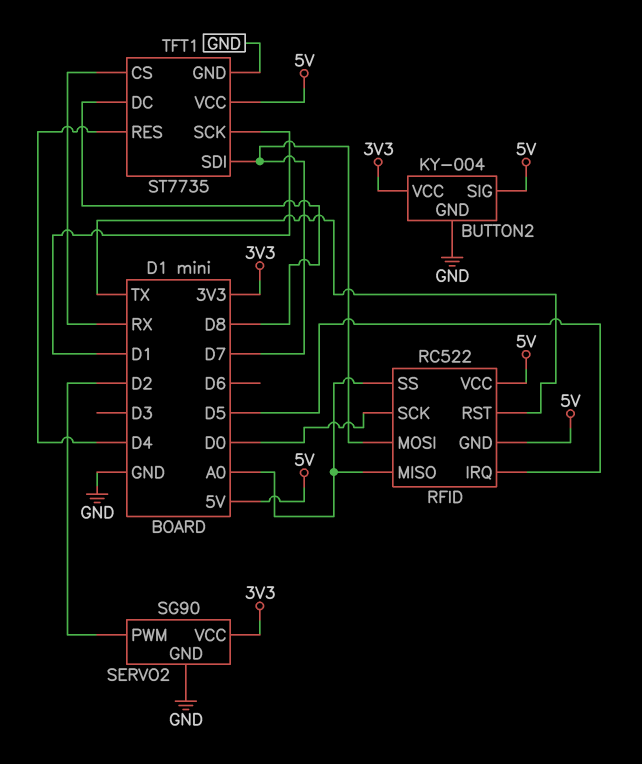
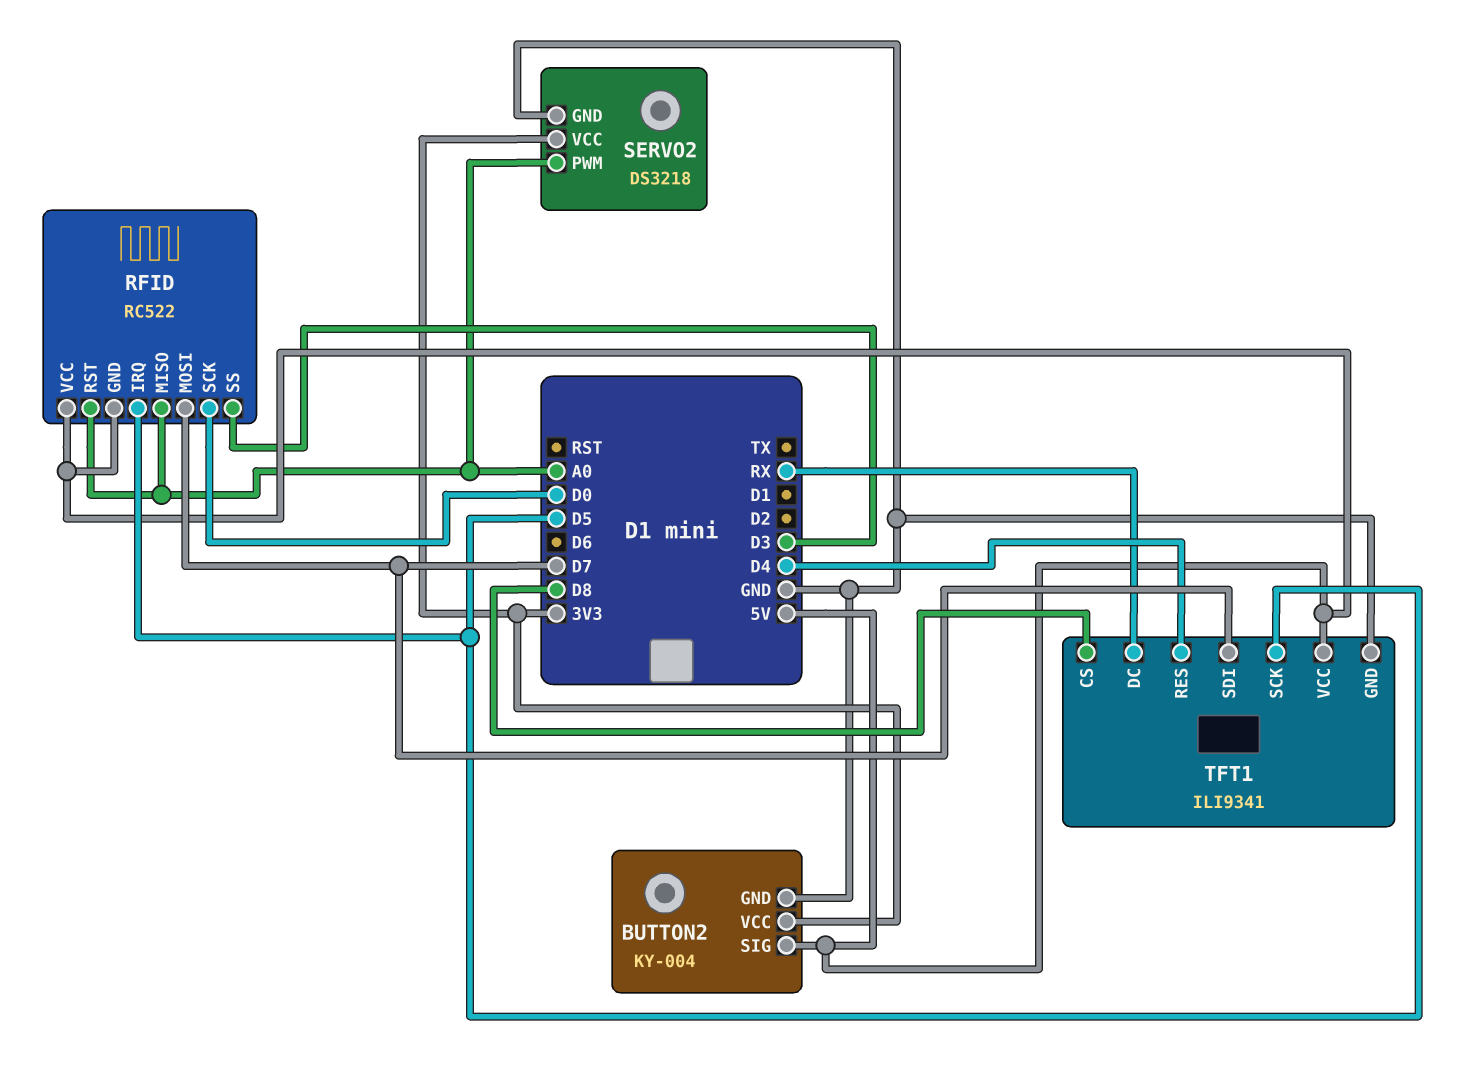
RFID pin RST: TX -> A0
RFID pin SS: A0 -> D3
SERVO2: SG90 -> DS3218
SERVO2 pin PWM: D2 -> A0
TFT1: ST7735 -> ILI9341
TFT1 pin CS: RX -> D8
TFT1 pin DC: D8 -> RX
TFT1 pin SCK: D1 -> D5

